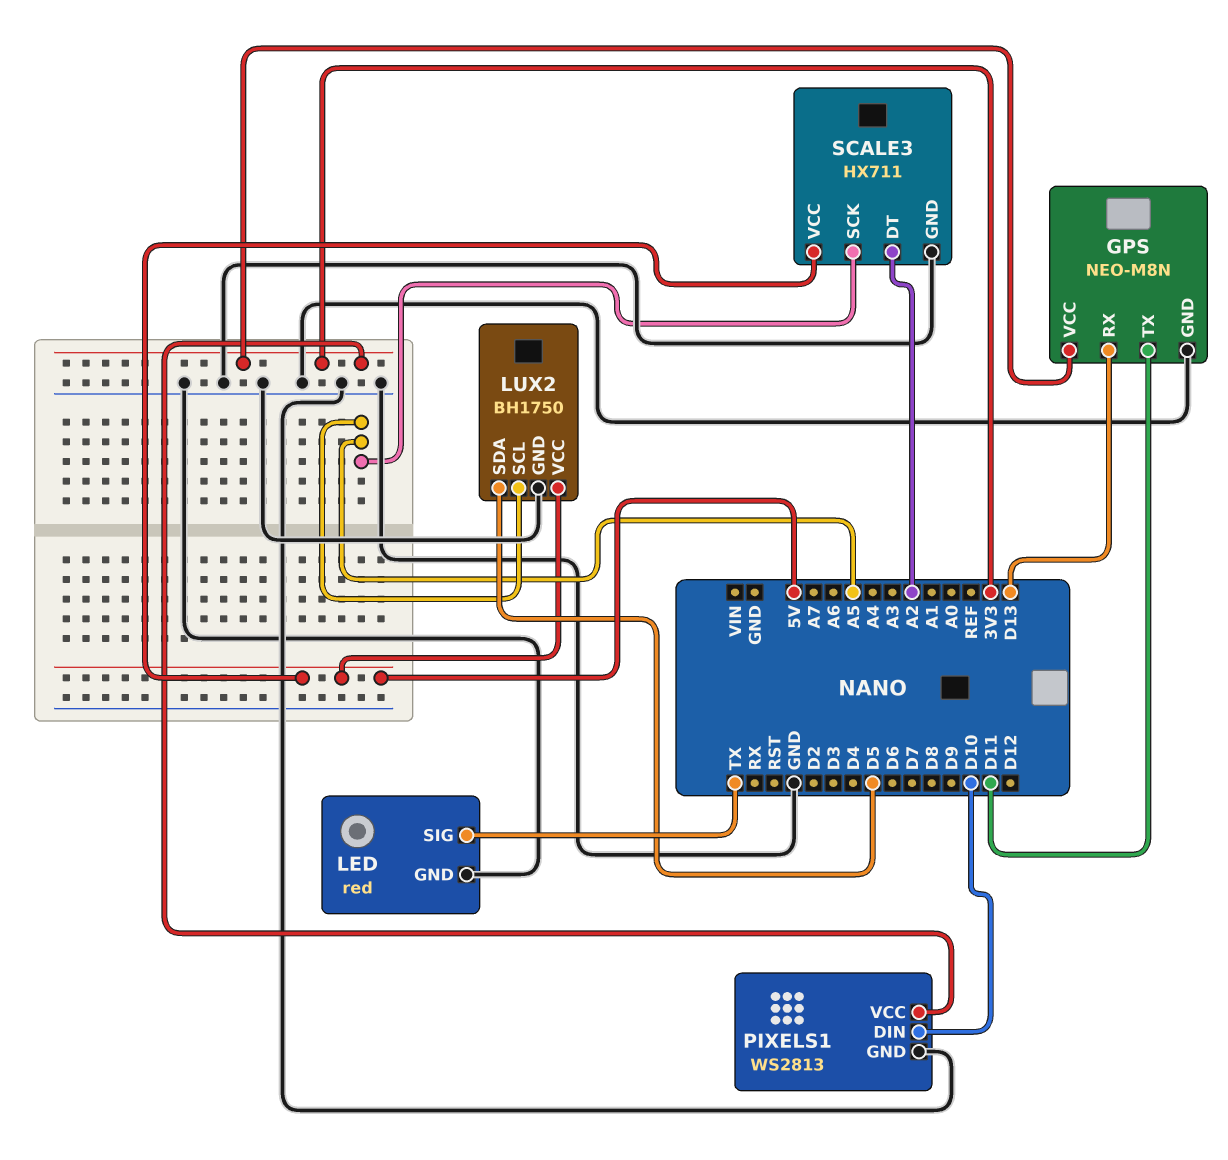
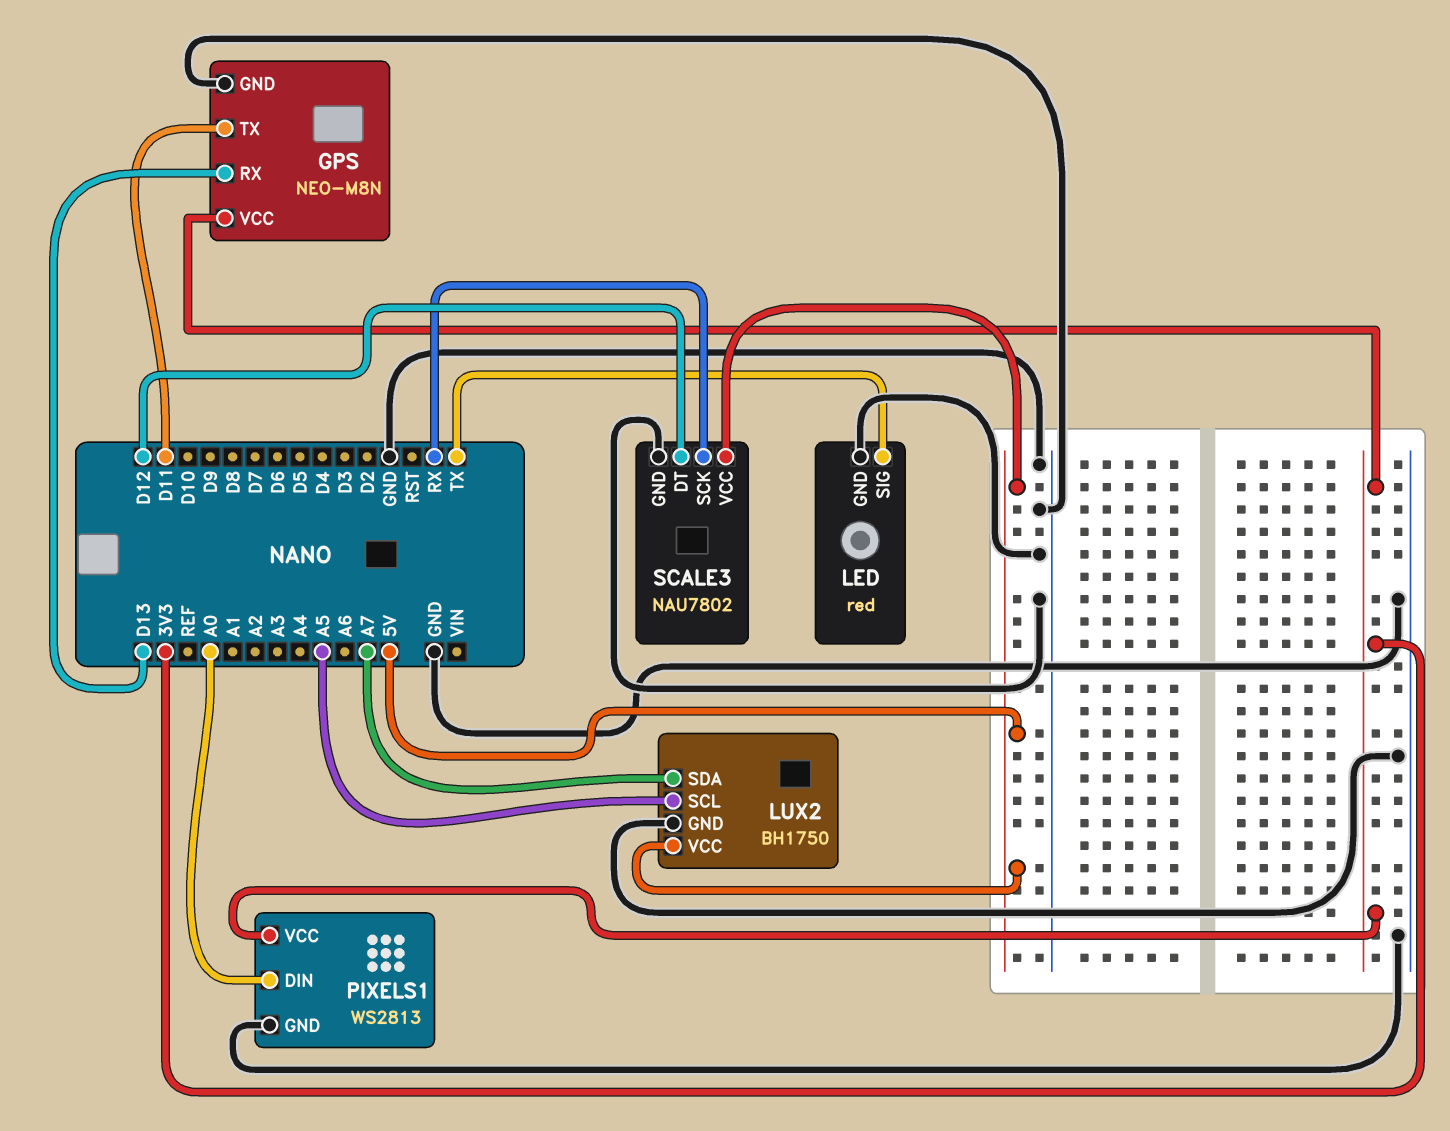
LUX2 pin SDA: D5 -> A7
PIXELS1 pin DIN: D10 -> A0
SCALE3: HX711 -> NAU7802
SCALE3 pin DT: A2 -> D12
SCALE3 pin SCK: A5 -> RX

